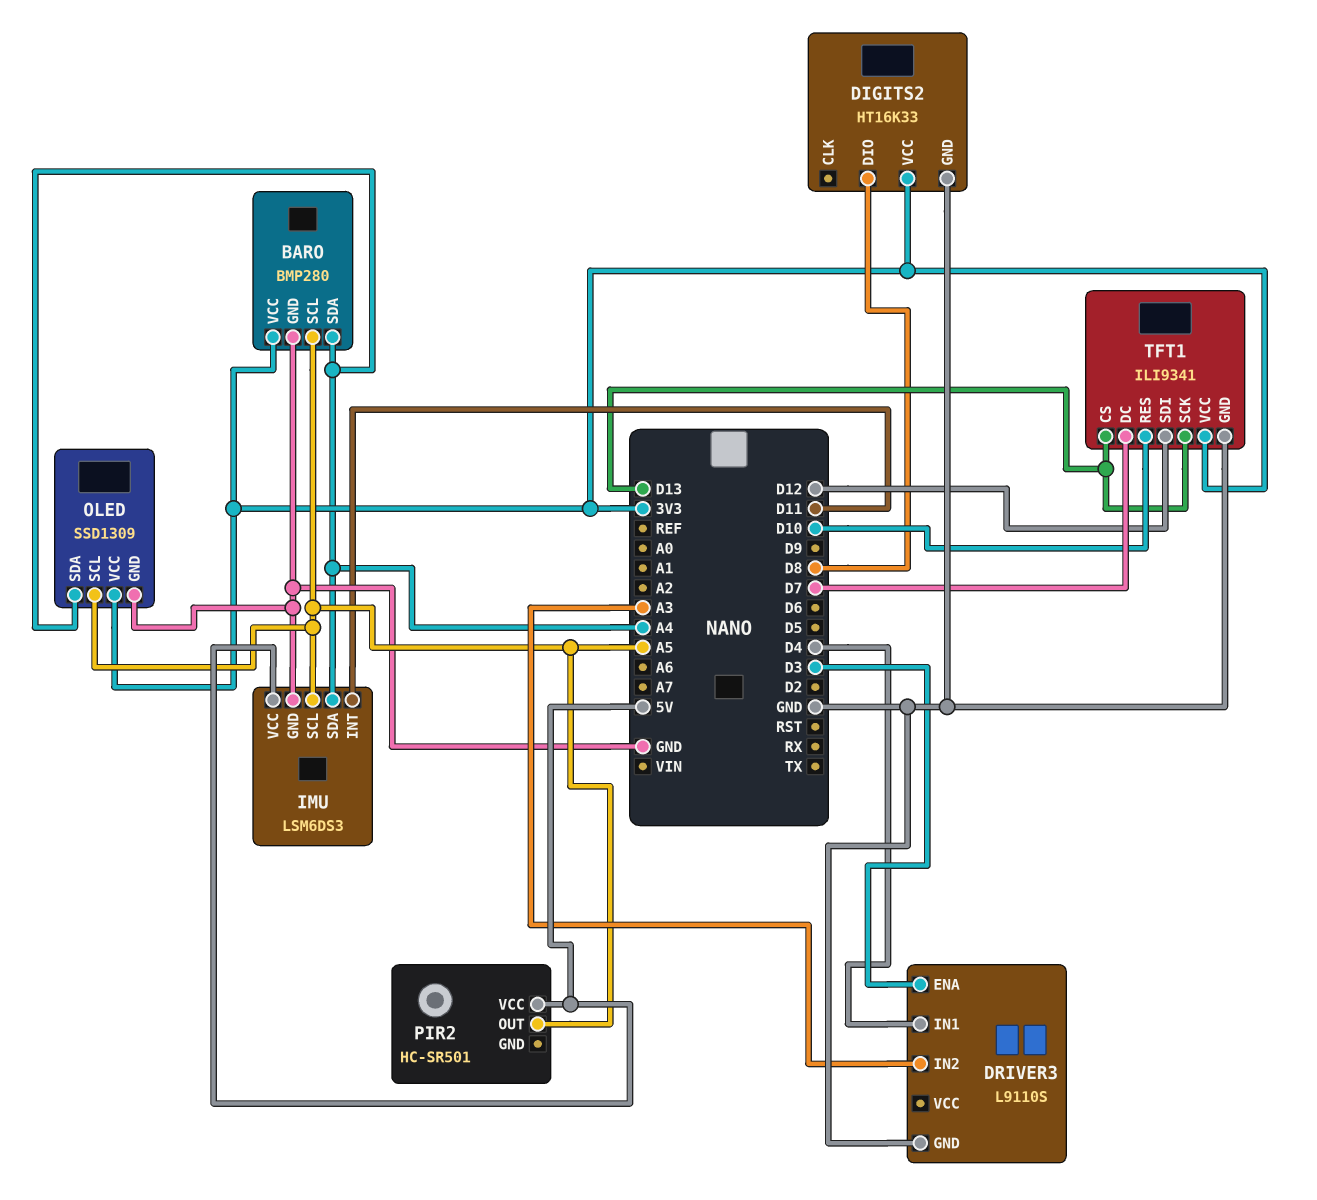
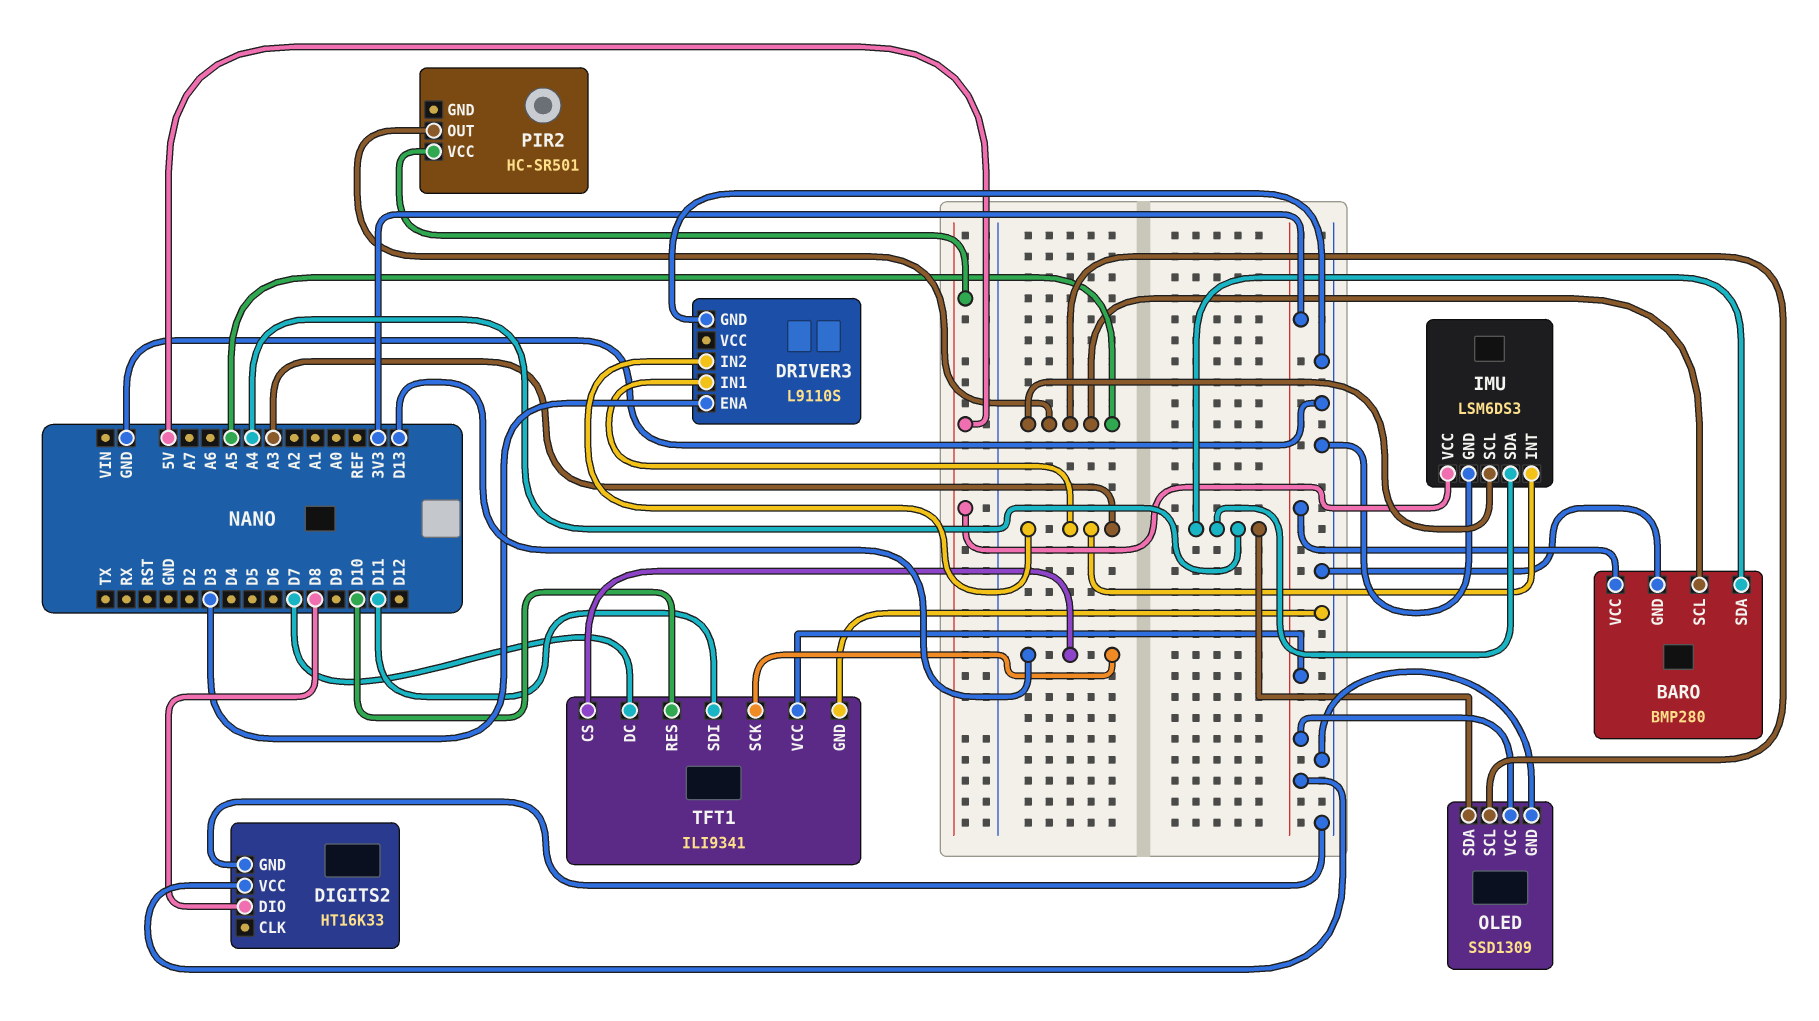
DRIVER3 pin IN1: D4 -> A3
IMU pin INT: D11 -> A3
TFT1 pin SDI: D12 -> D11

